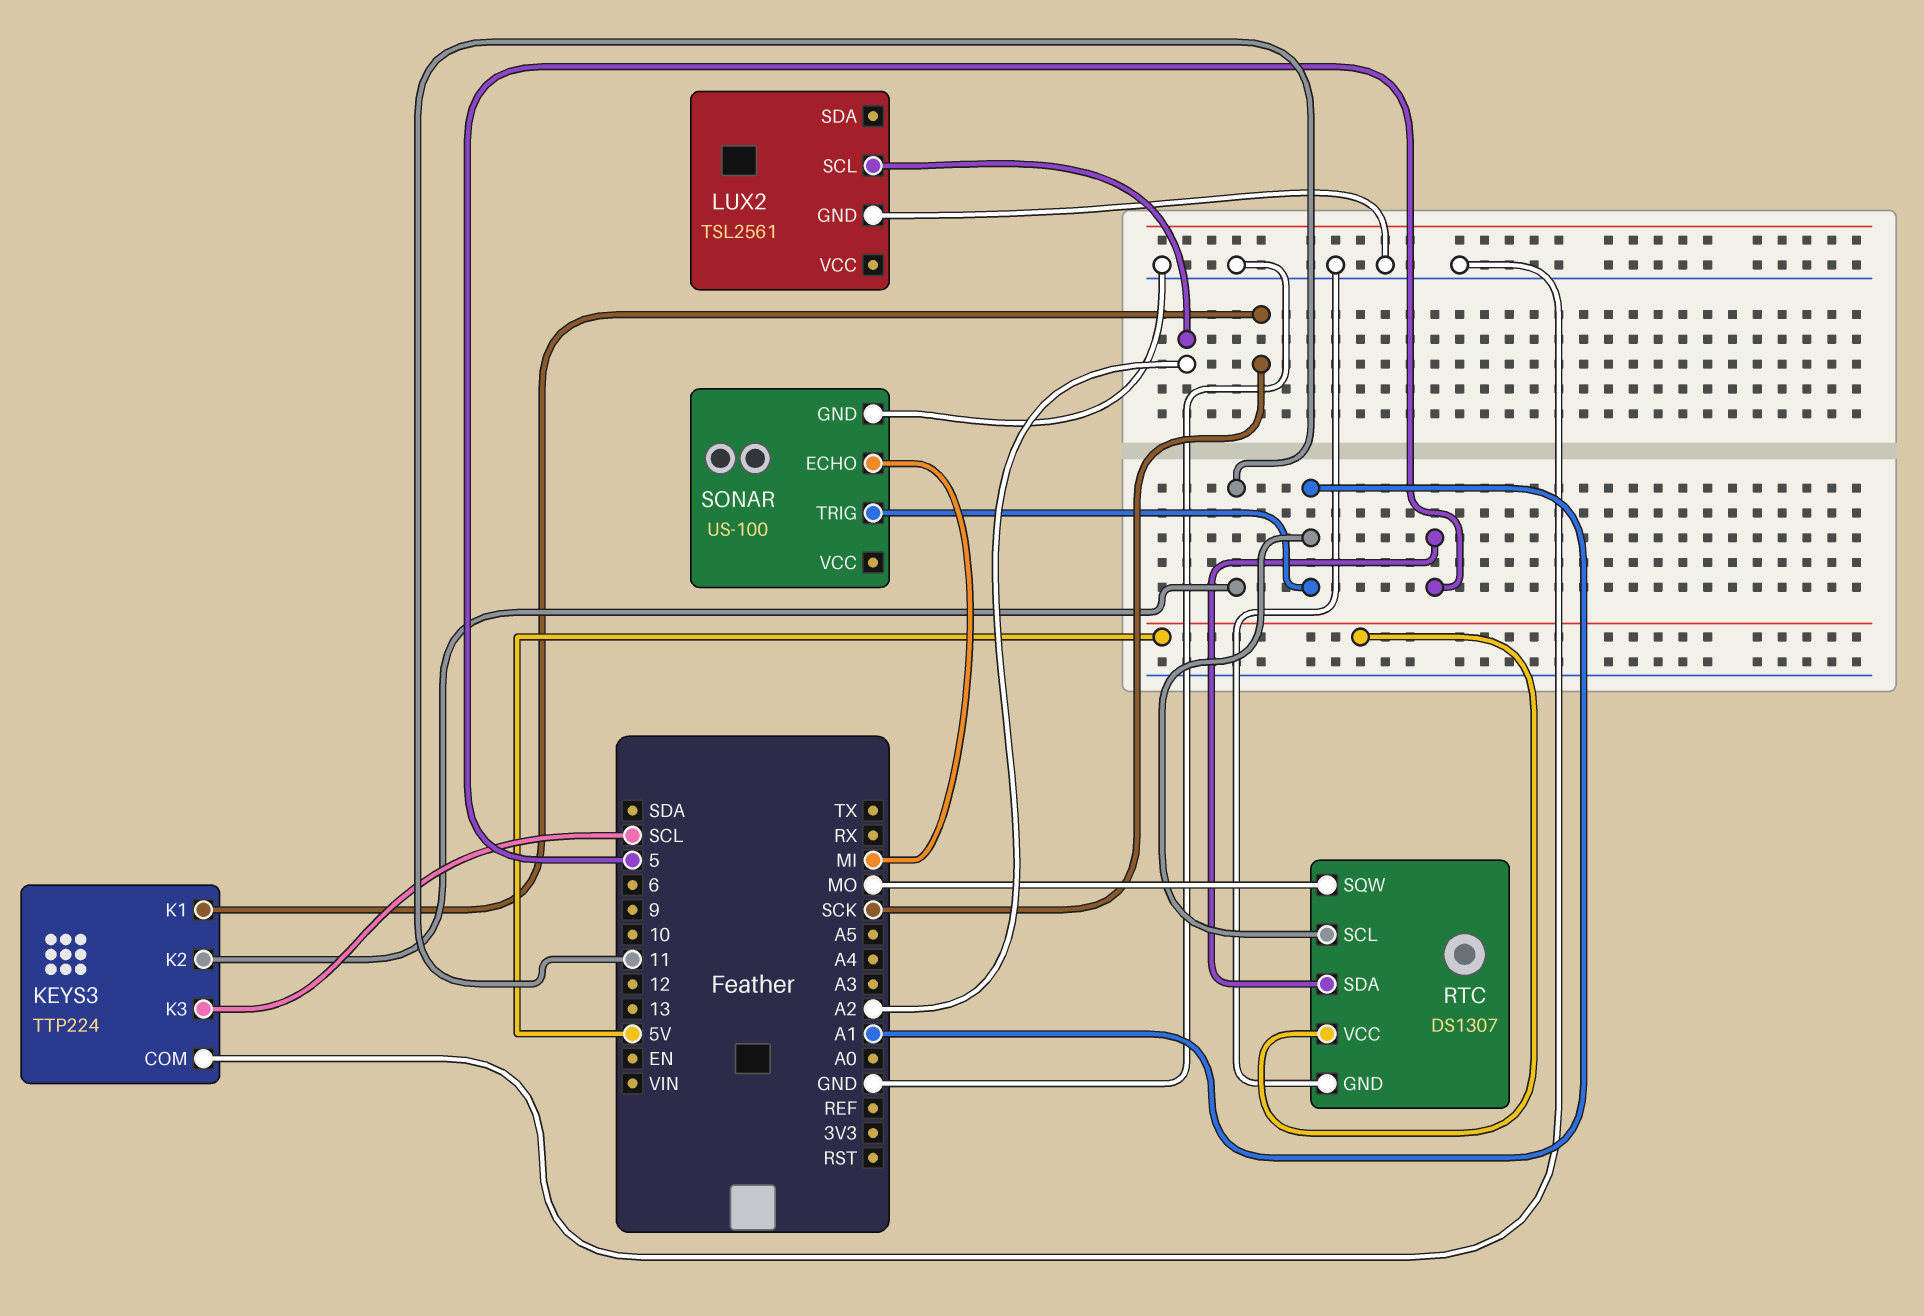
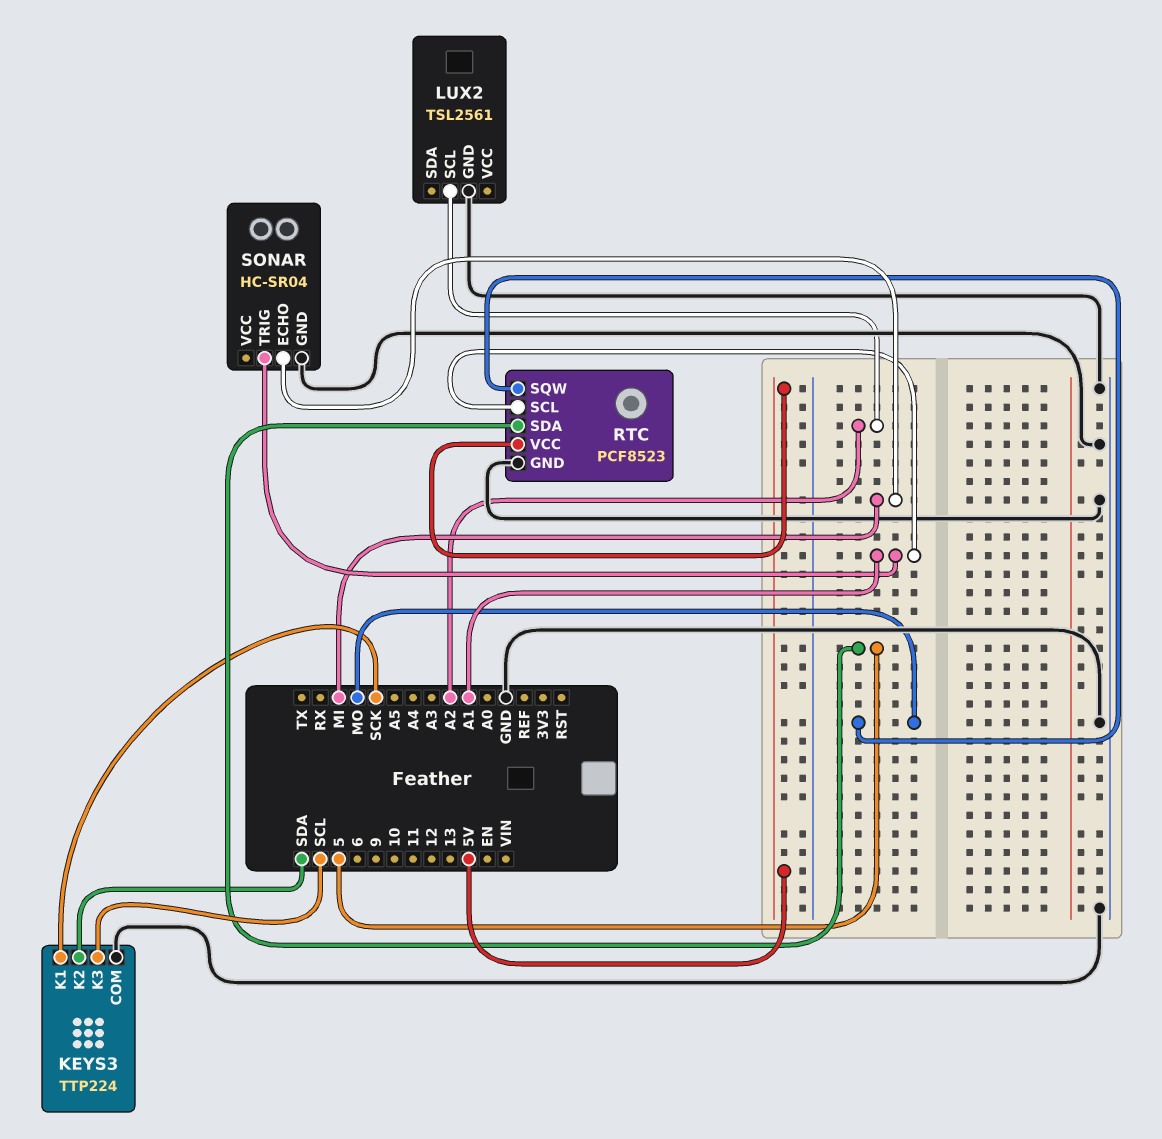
KEYS3 pin K2: 11 -> SDA
RTC: DS1307 -> PCF8523
SONAR: US-100 -> HC-SR04

